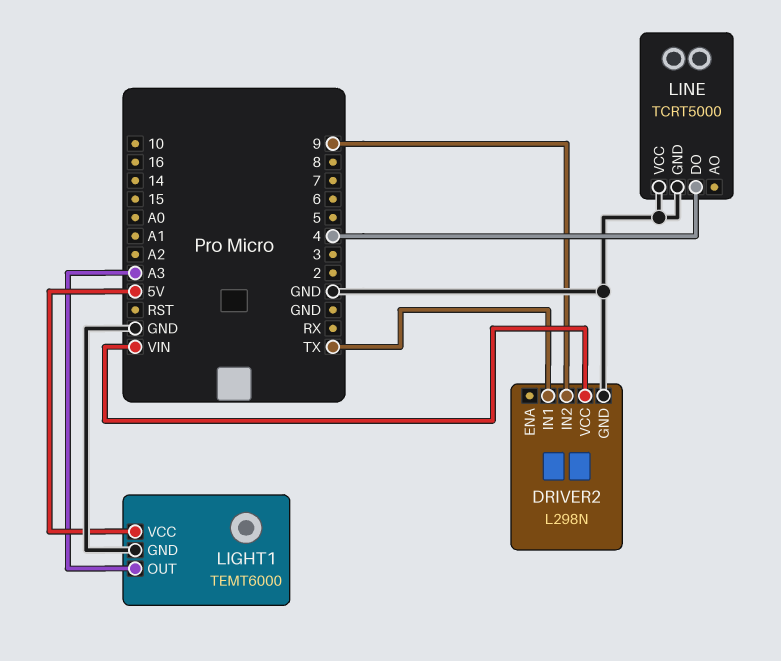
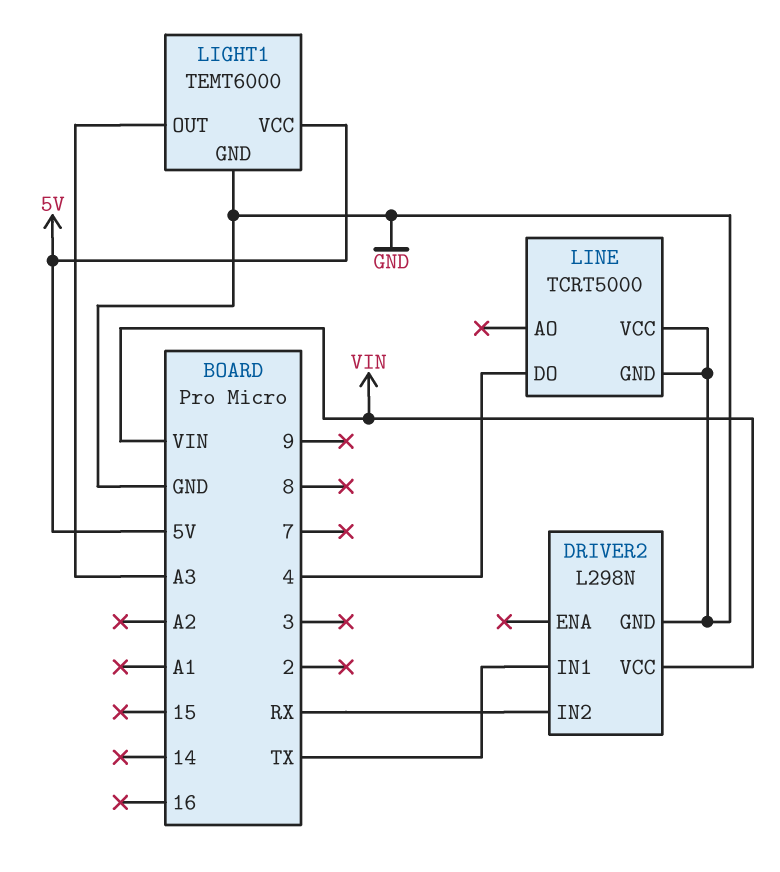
DRIVER2 pin IN2: 9 -> RX

